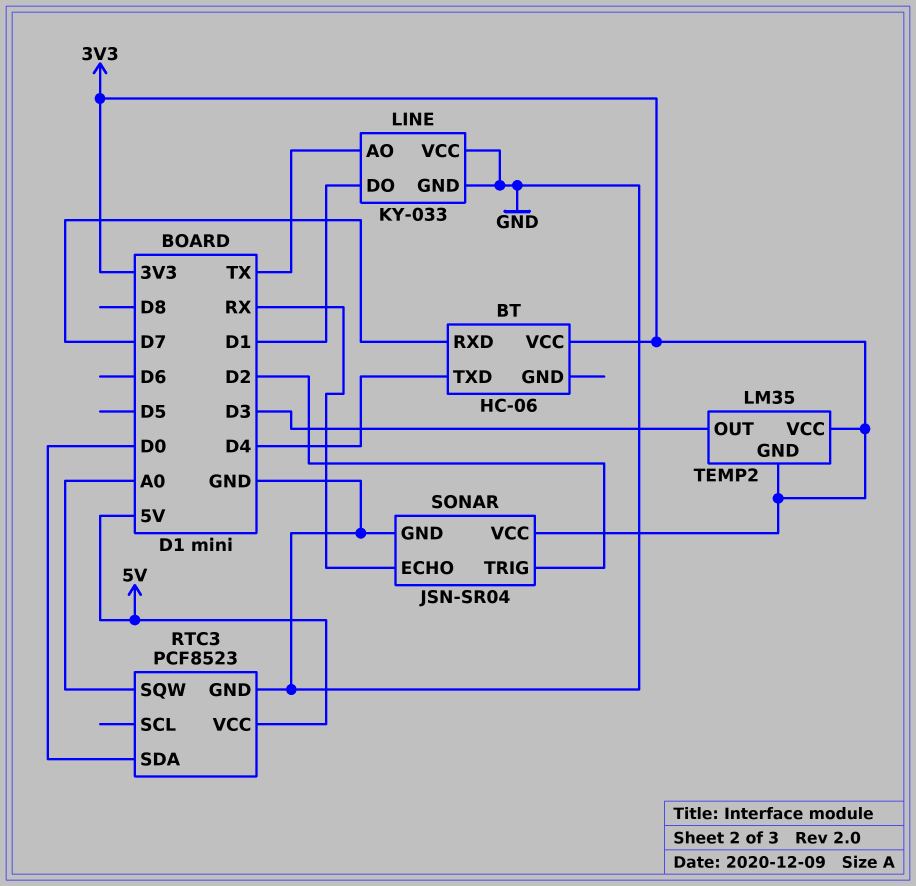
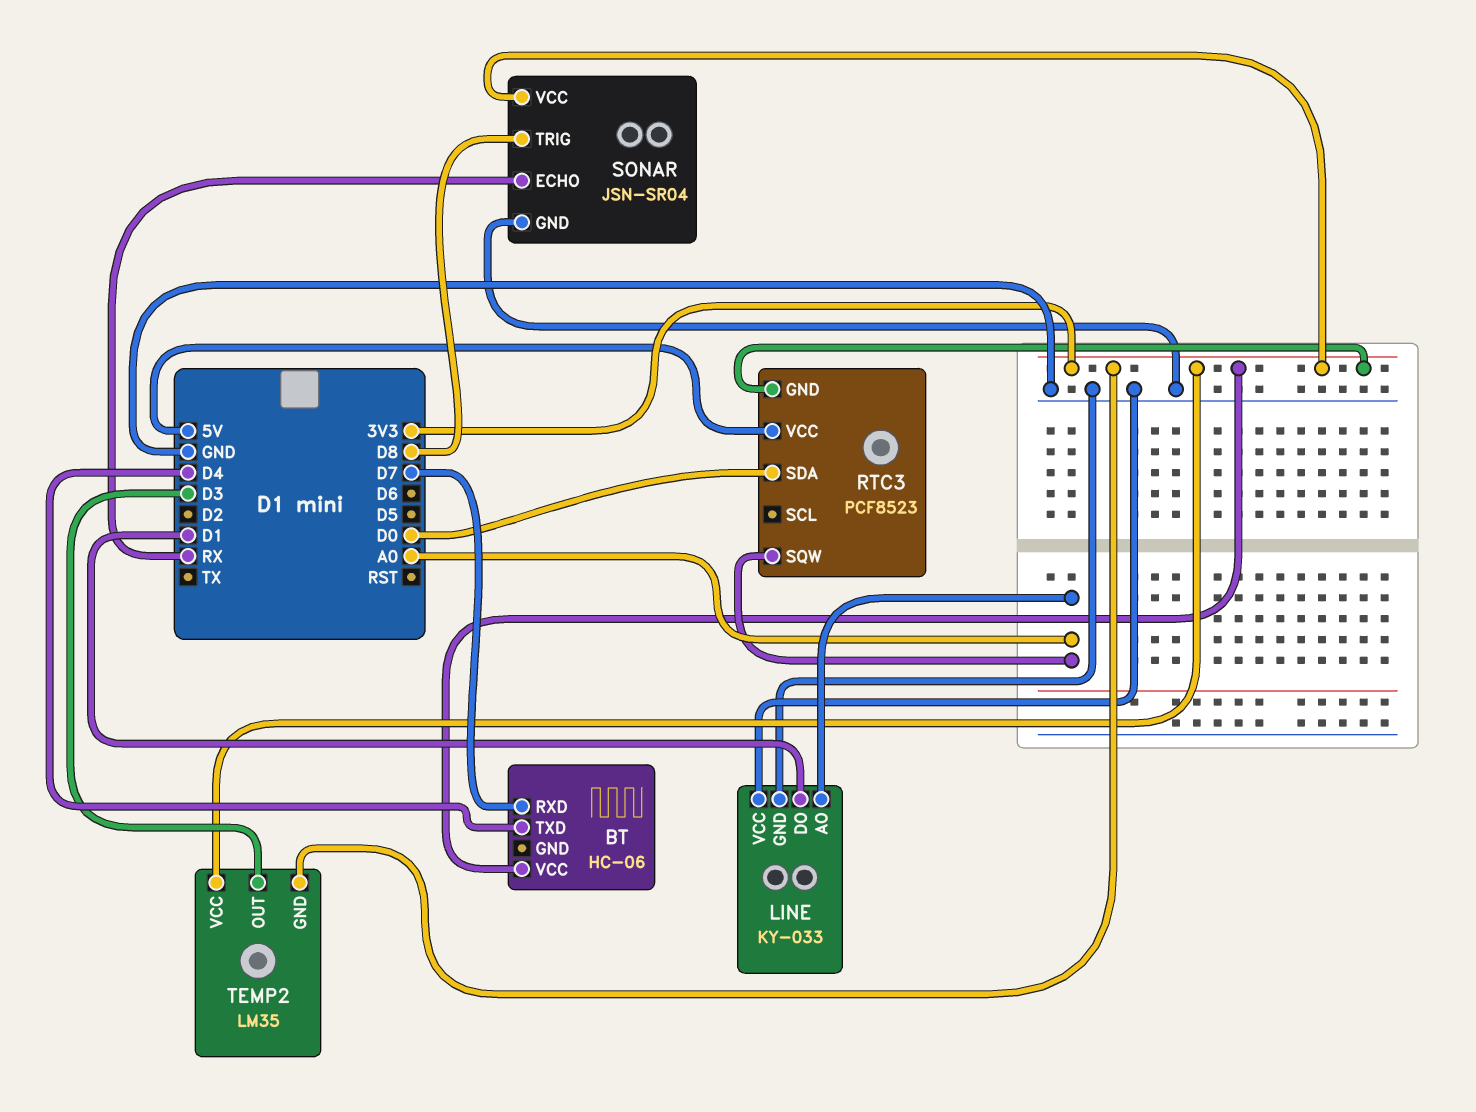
LINE pin AO: TX -> A0
RTC3 pin GND: GND -> 3V3
SONAR pin TRIG: D2 -> D8

